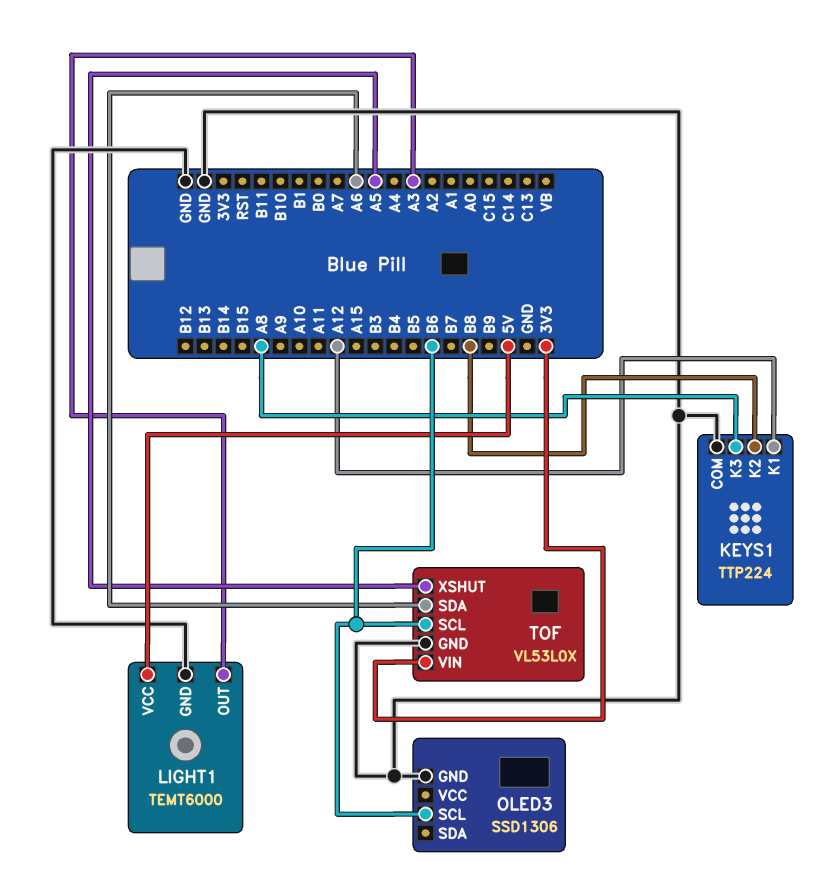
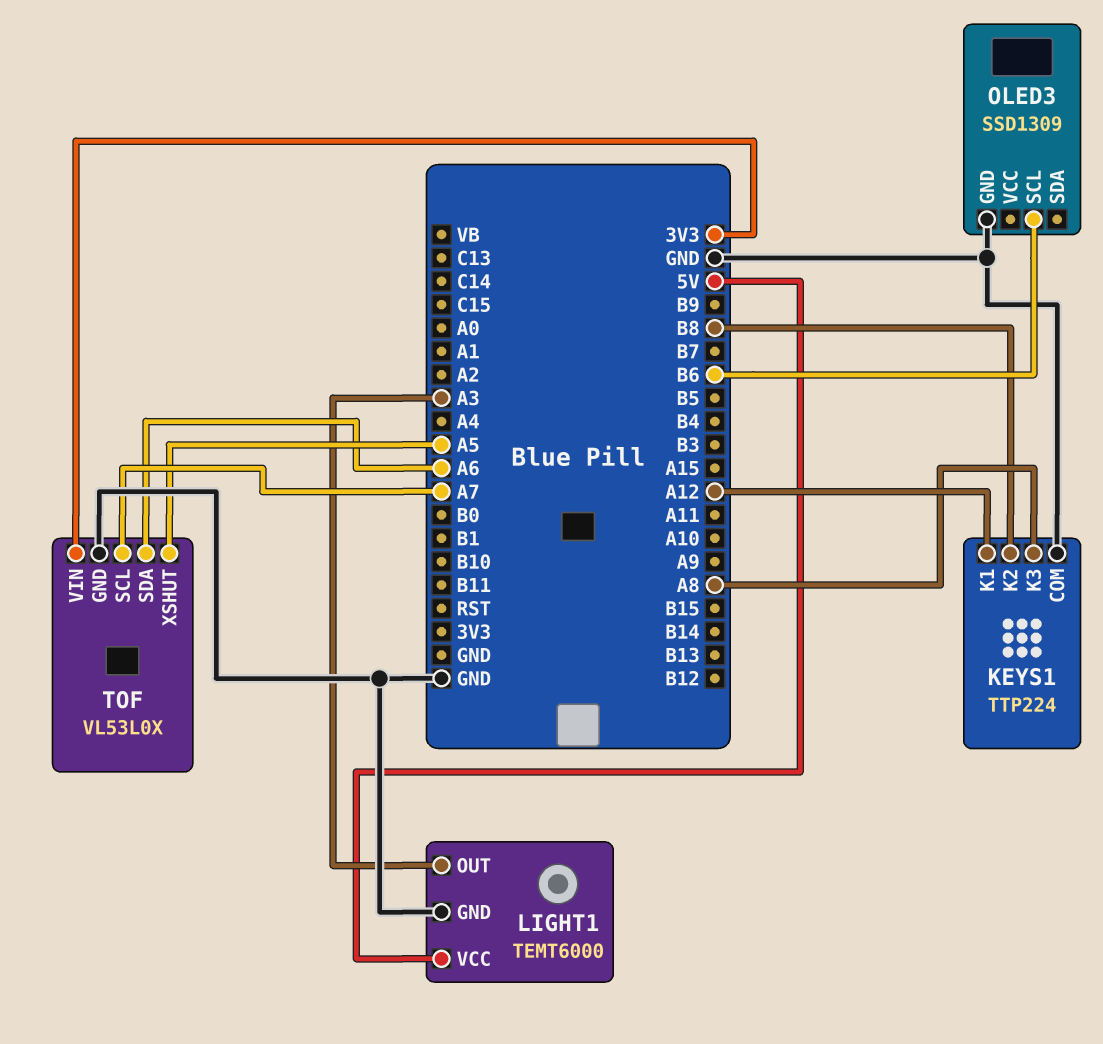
OLED3: SSD1306 -> SSD1309
TOF pin SCL: B6 -> A7

